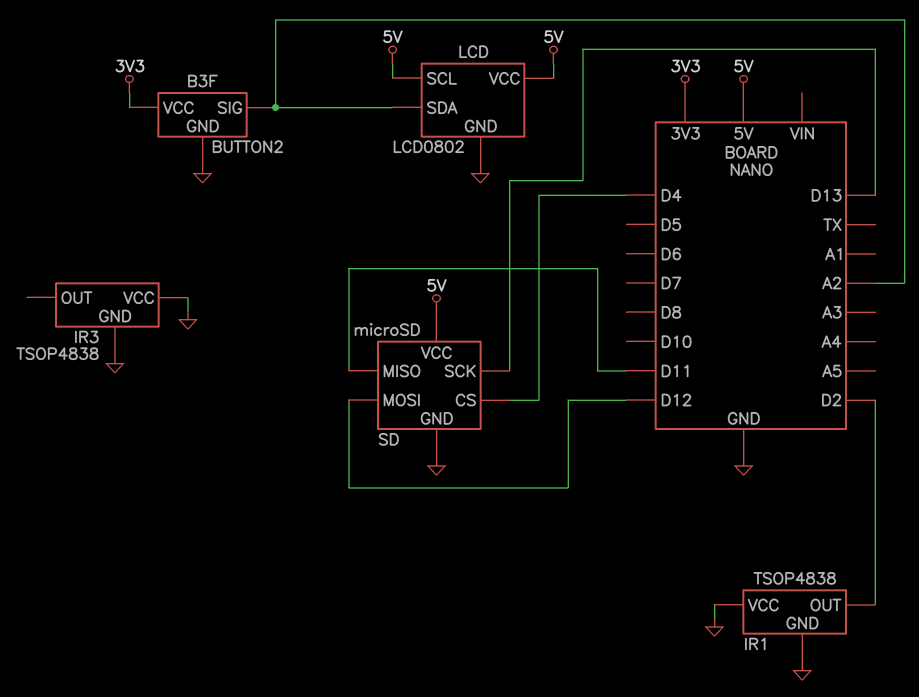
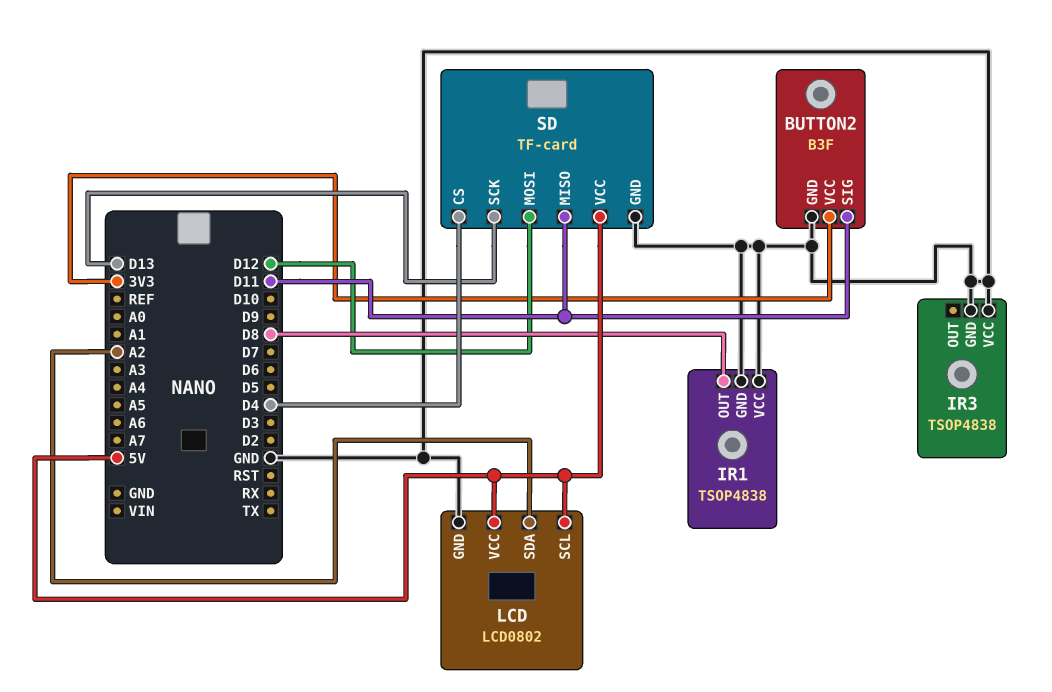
BUTTON2 pin SIG: A2 -> D11
IR1 pin OUT: D2 -> D8
SD: microSD -> TF-card

